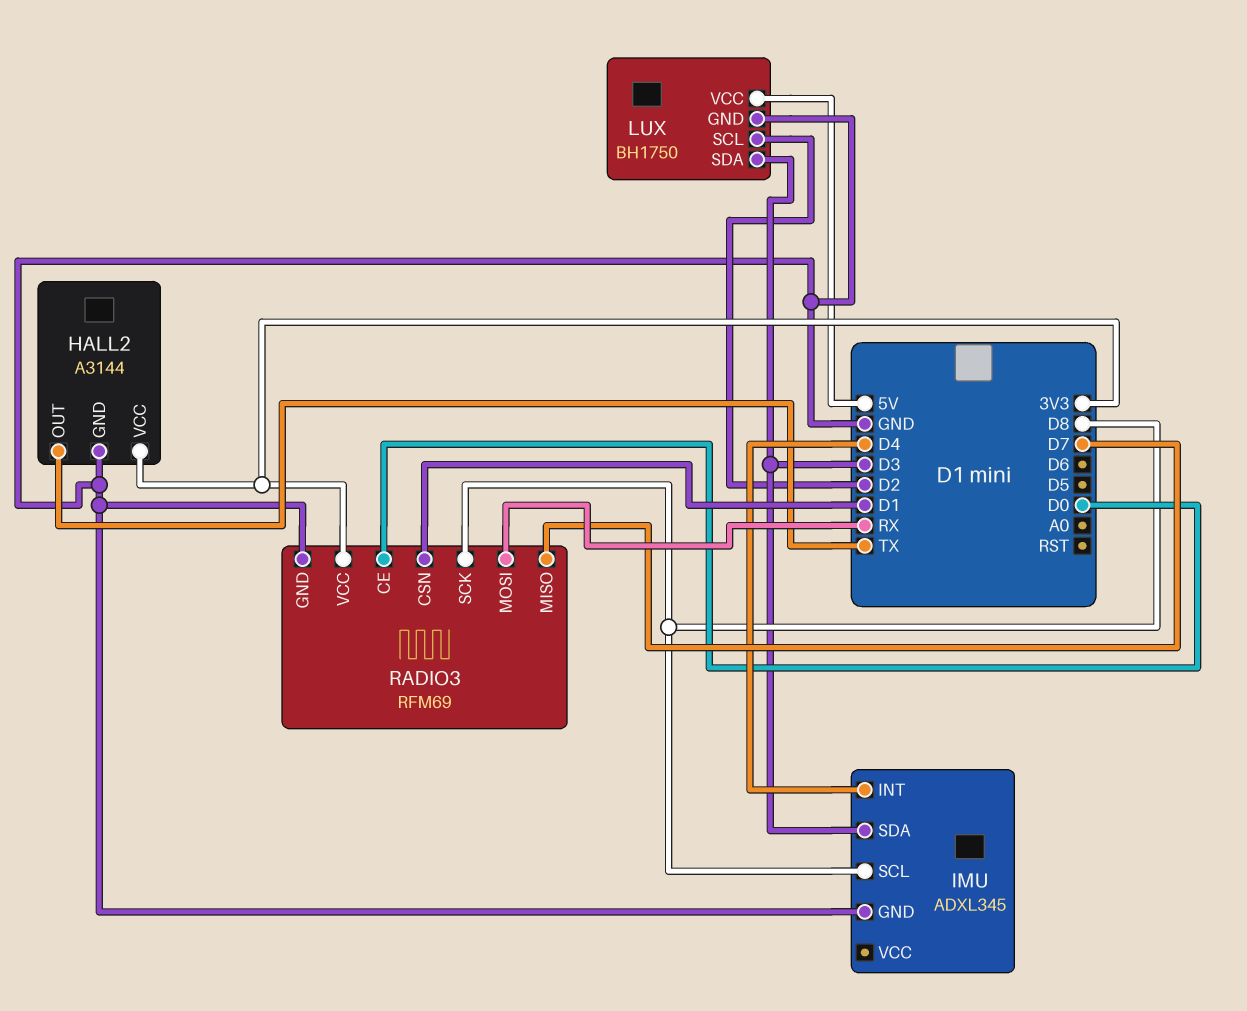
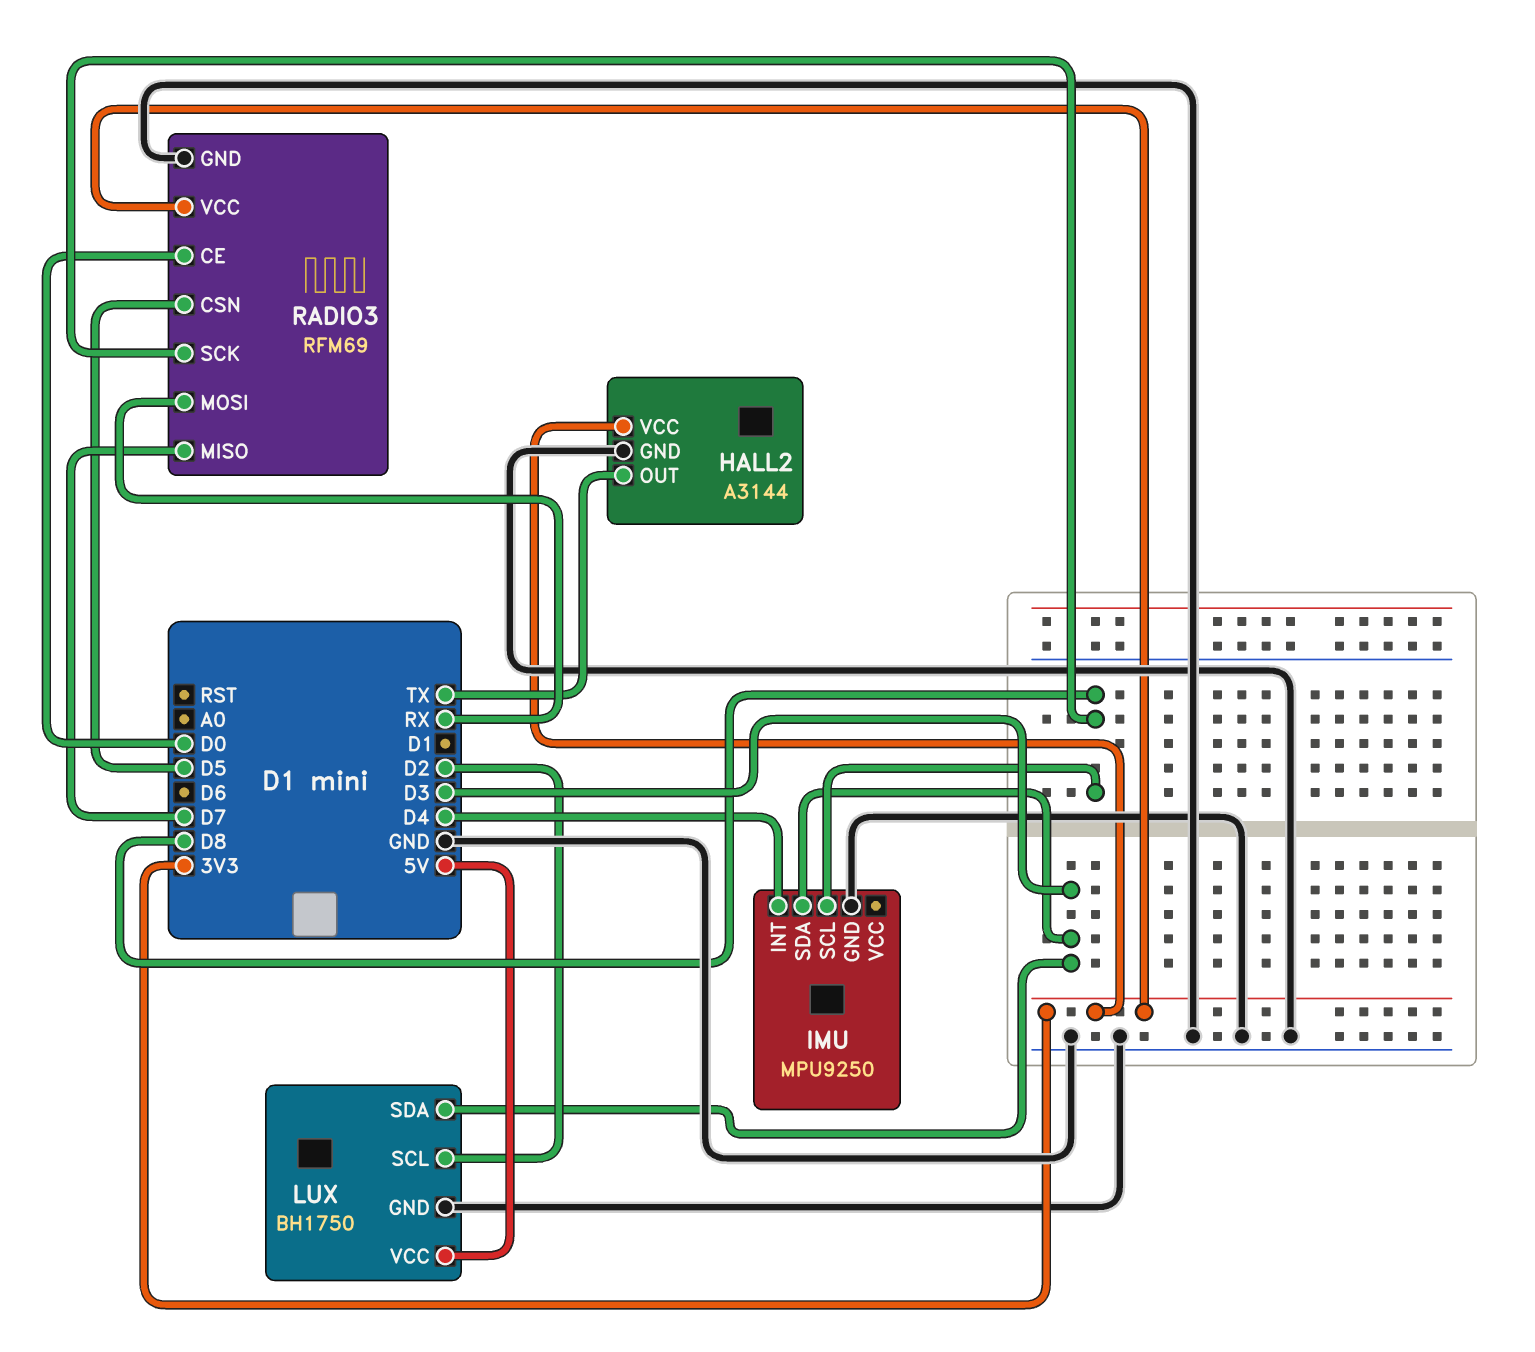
IMU: ADXL345 -> MPU9250
RADIO3 pin CSN: D1 -> D5

